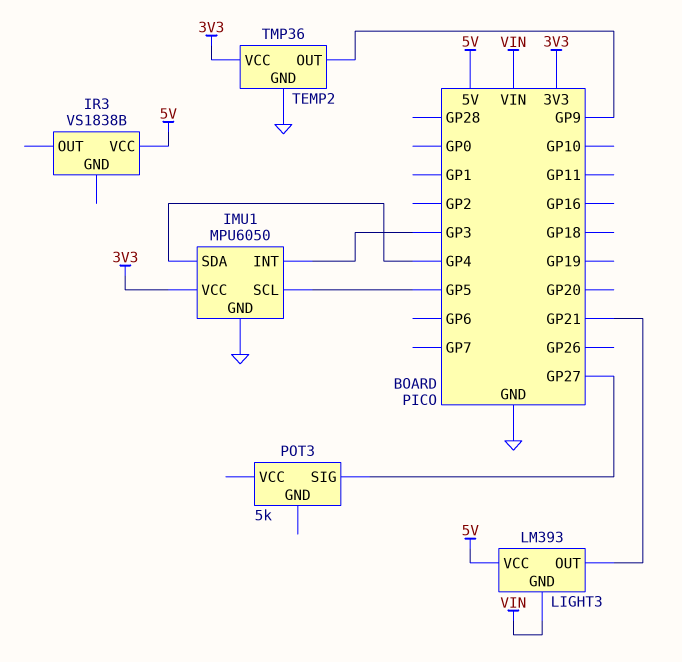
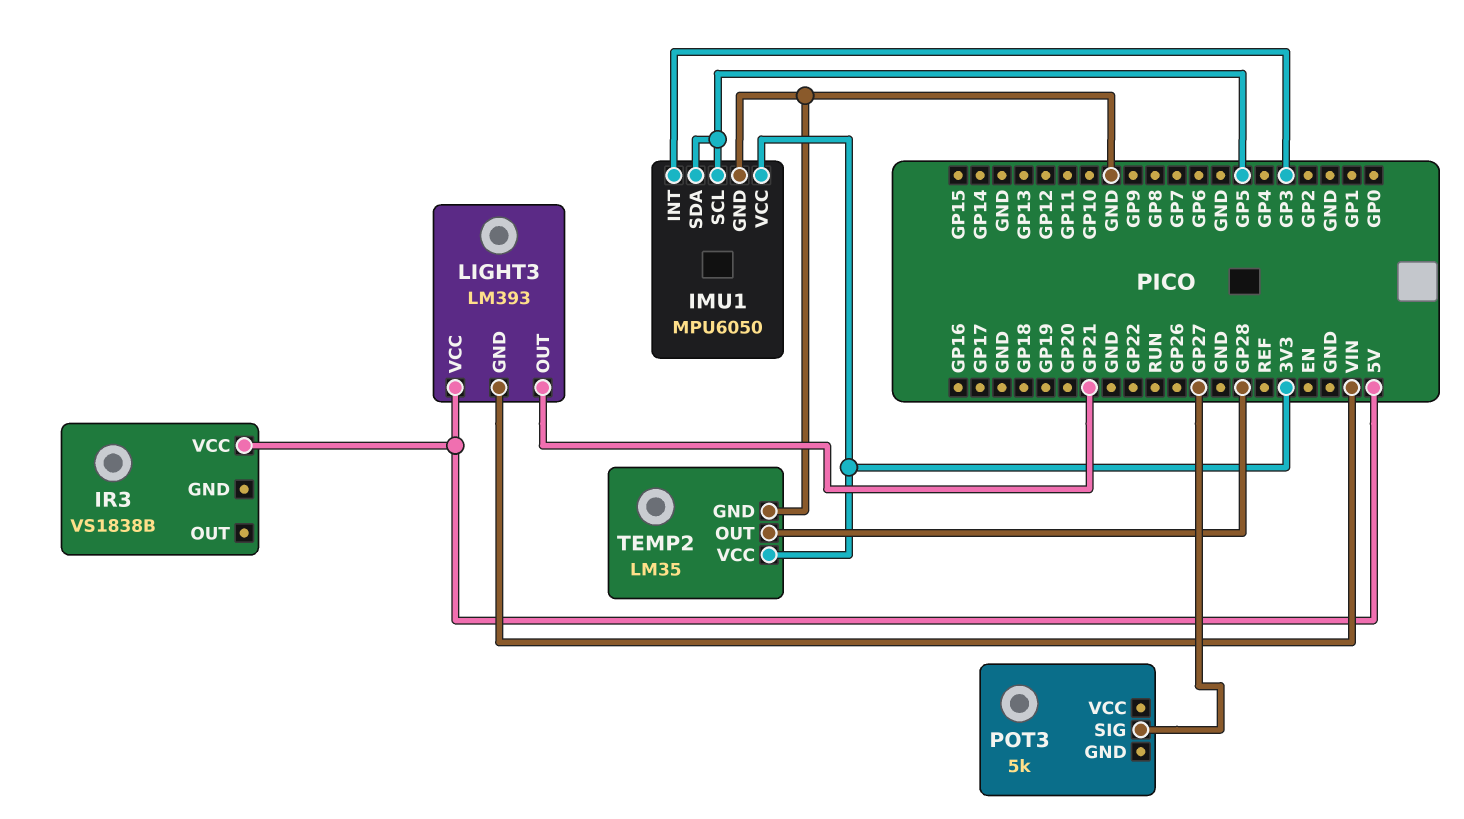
IMU1 pin SDA: GP4 -> GP5
TEMP2: TMP36 -> LM35
TEMP2 pin OUT: GP9 -> GP28

